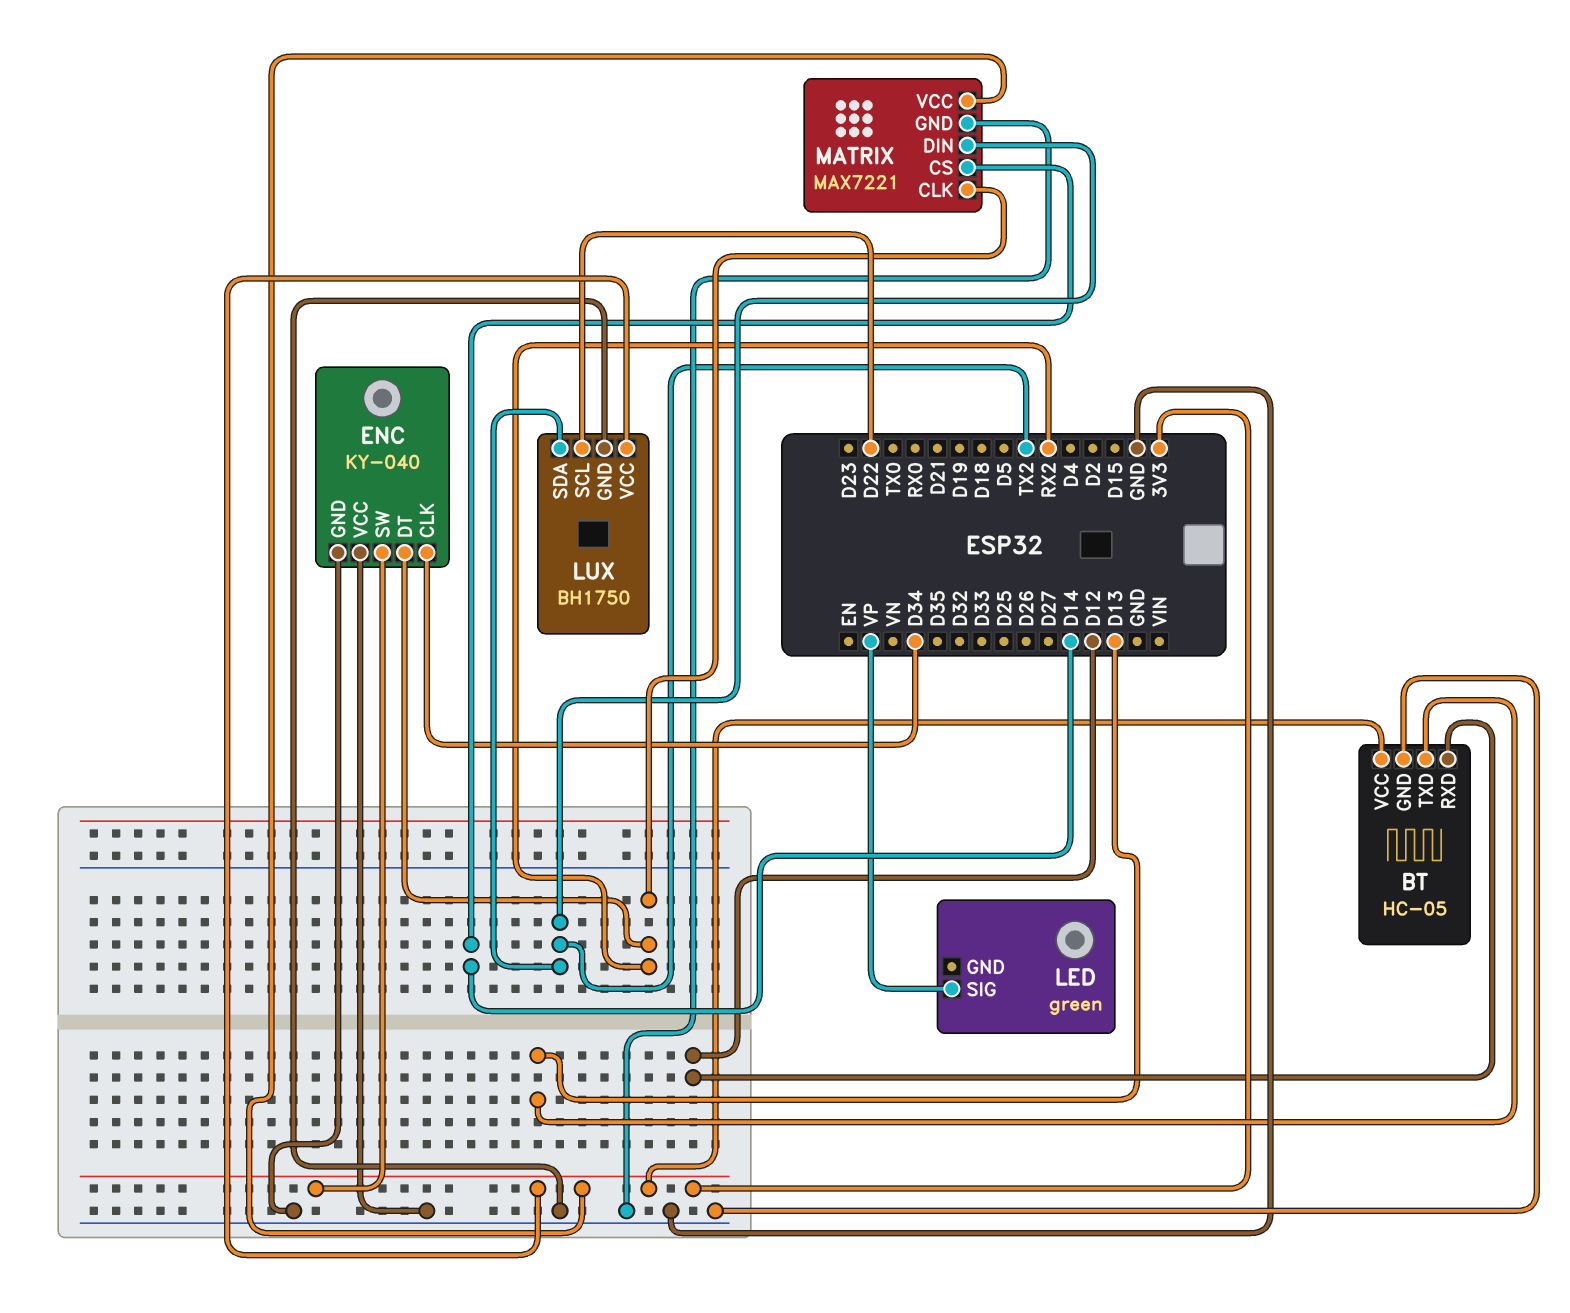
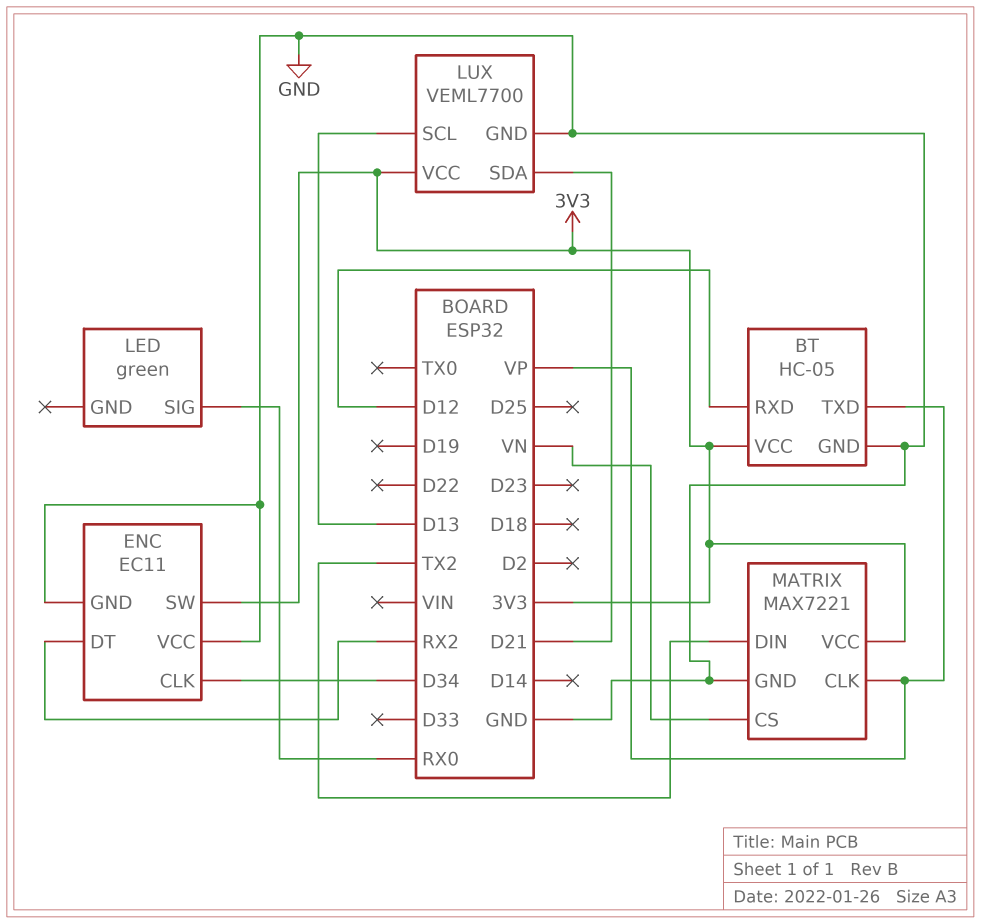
BT pin TXD: D13 -> VP
ENC: KY-040 -> EC11
LED pin SIG: VP -> RX0
LUX: BH1750 -> VEML7700
LUX pin SCL: D22 -> D13
LUX pin SDA: TX2 -> D21
MATRIX pin CLK: RX2 -> VP
MATRIX pin CS: D14 -> VN

